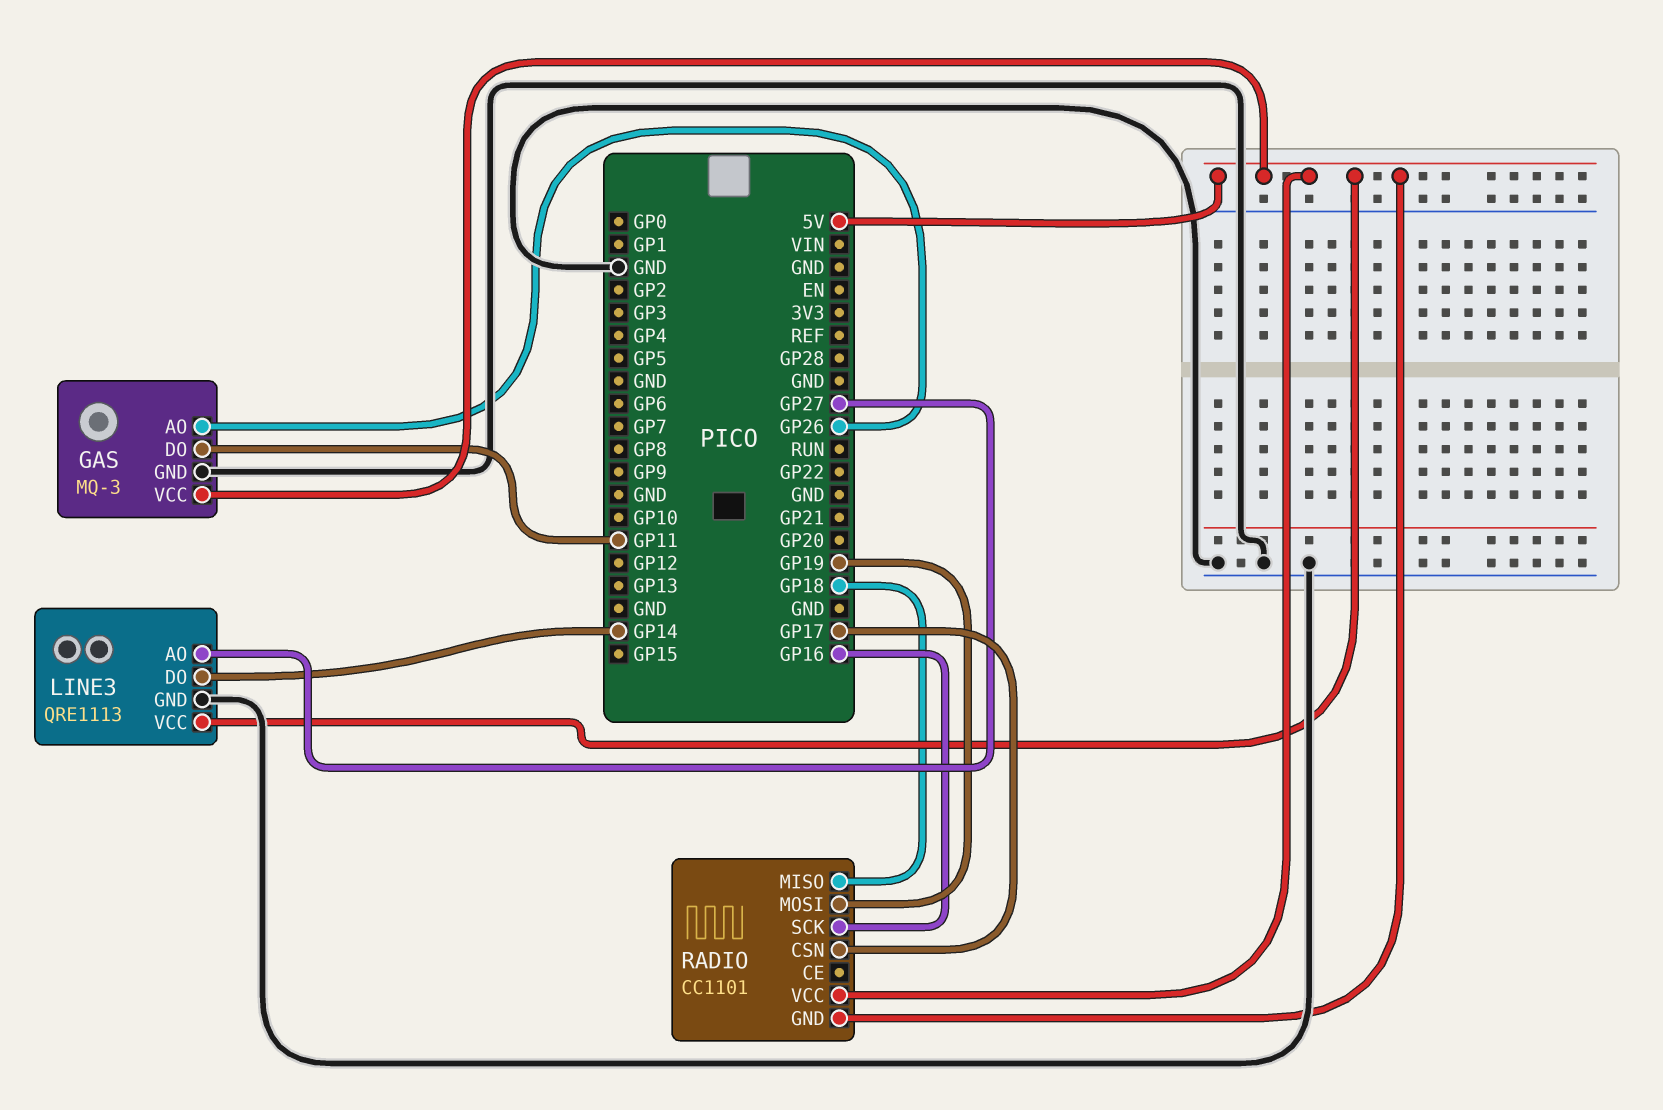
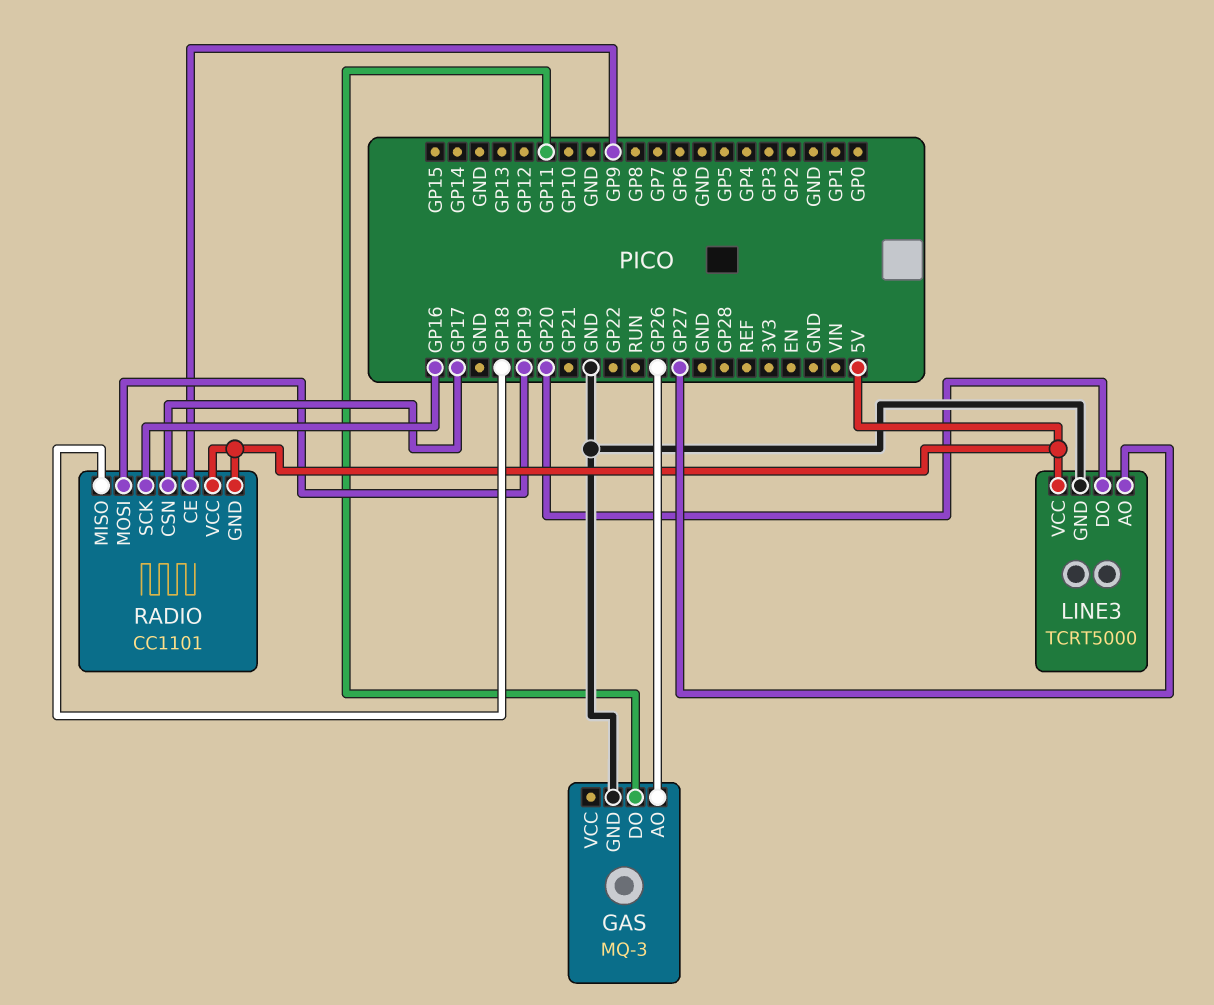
GAS pin VCC: 5V -> none
LINE3: QRE1113 -> TCRT5000
LINE3 pin DO: GP14 -> GP20
RADIO pin CE: none -> GP9

